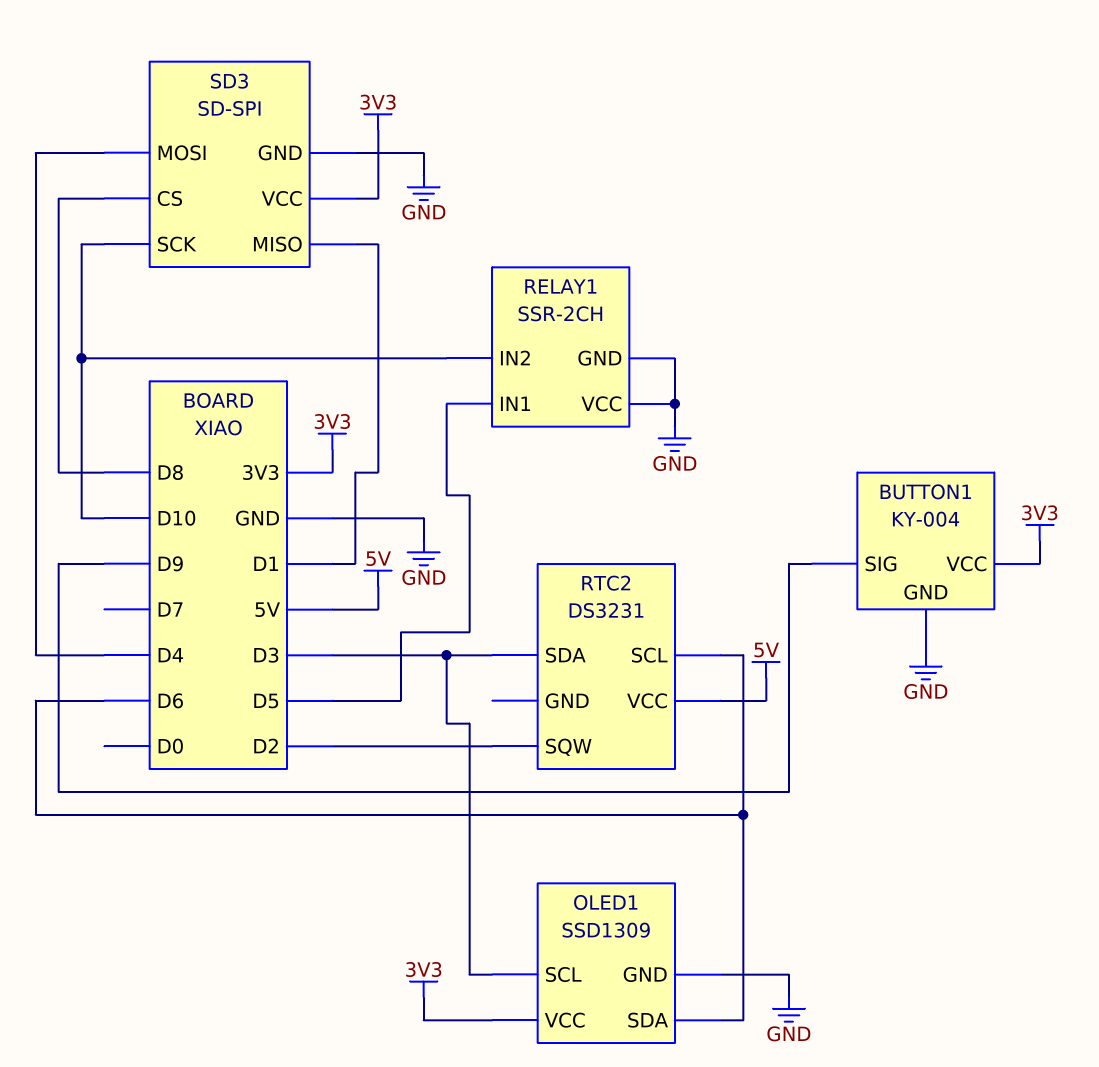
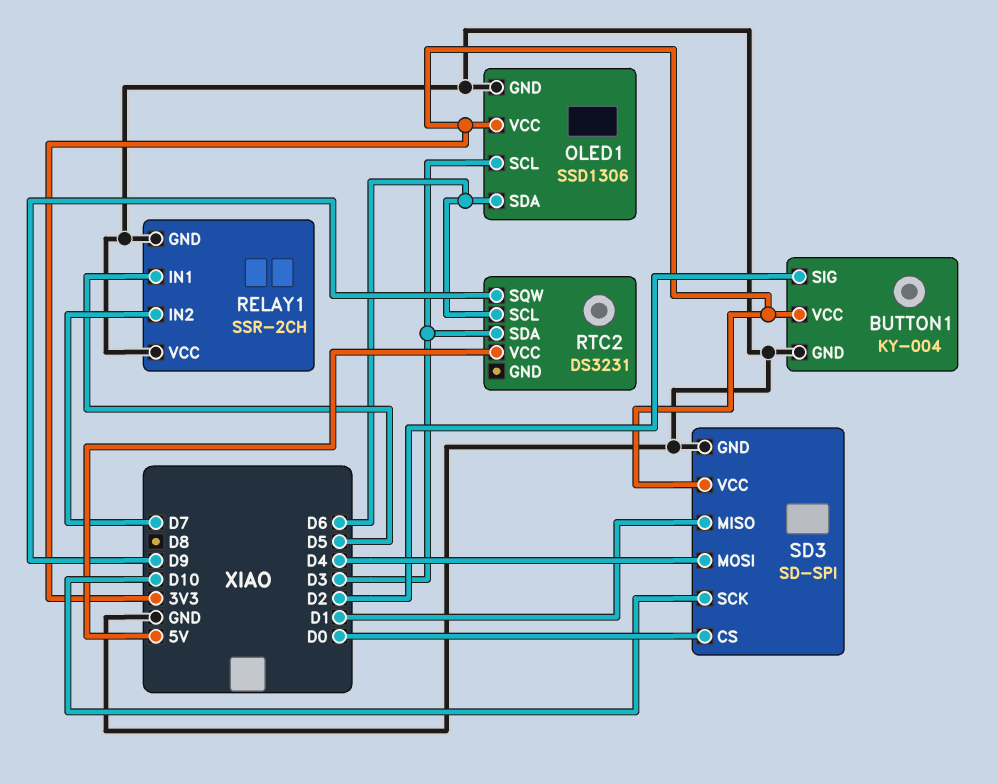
BUTTON1 pin SIG: D9 -> D2
OLED1: SSD1309 -> SSD1306
RELAY1 pin IN2: D10 -> D7
RTC2 pin SQW: D2 -> D9
SD3 pin CS: D8 -> D0

